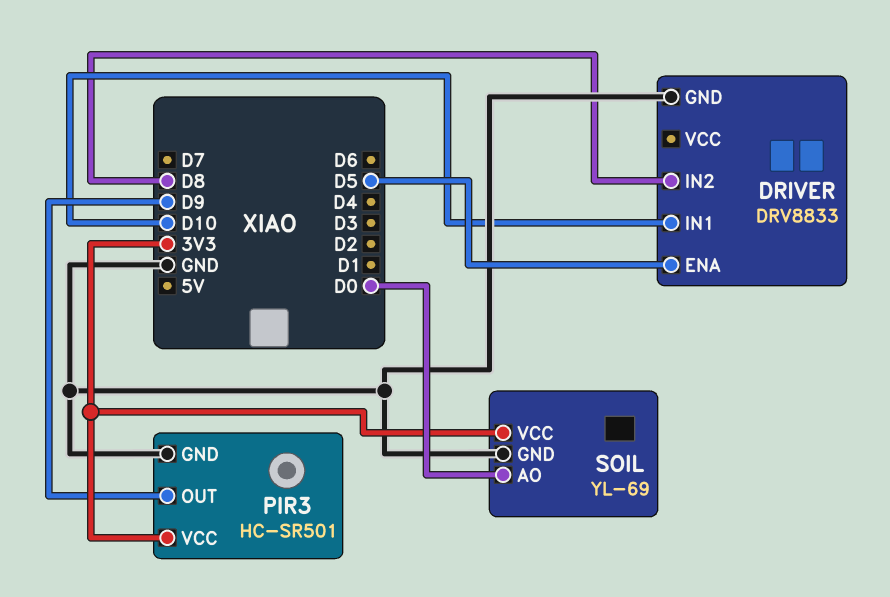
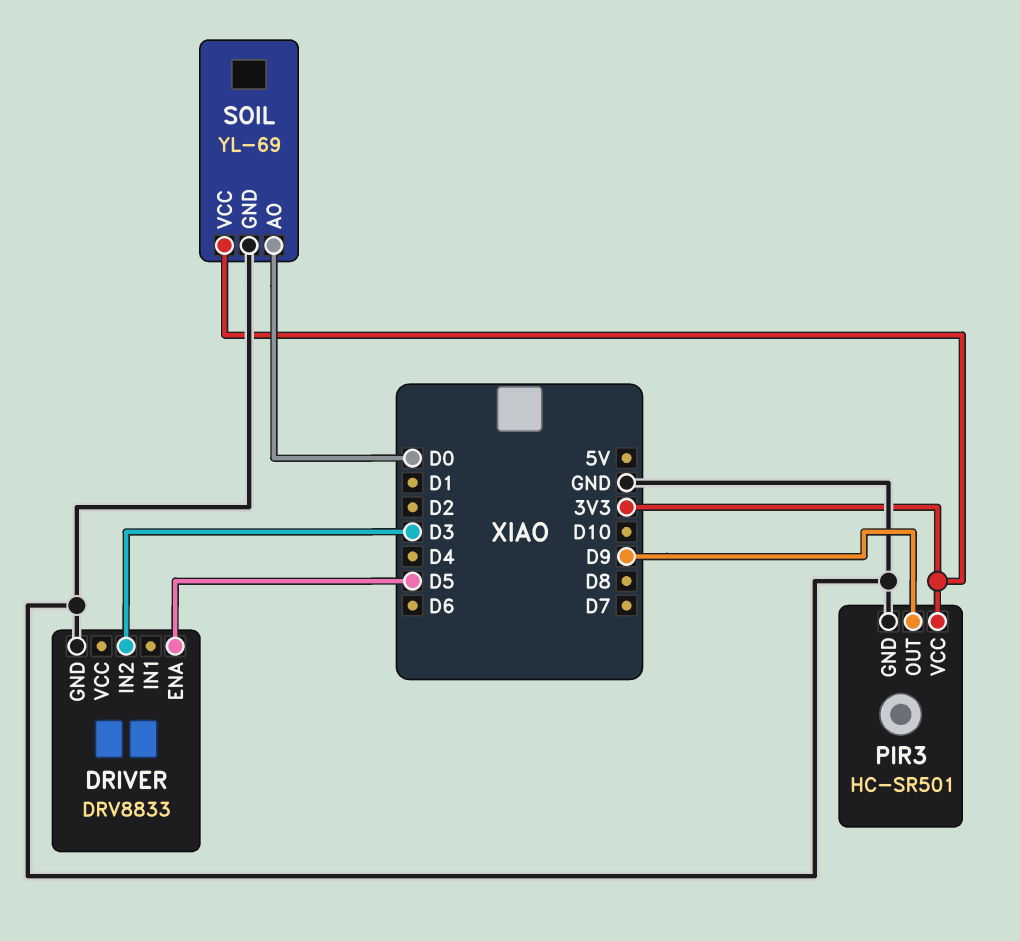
DRIVER pin IN1: D10 -> none
DRIVER pin IN2: D8 -> D3

